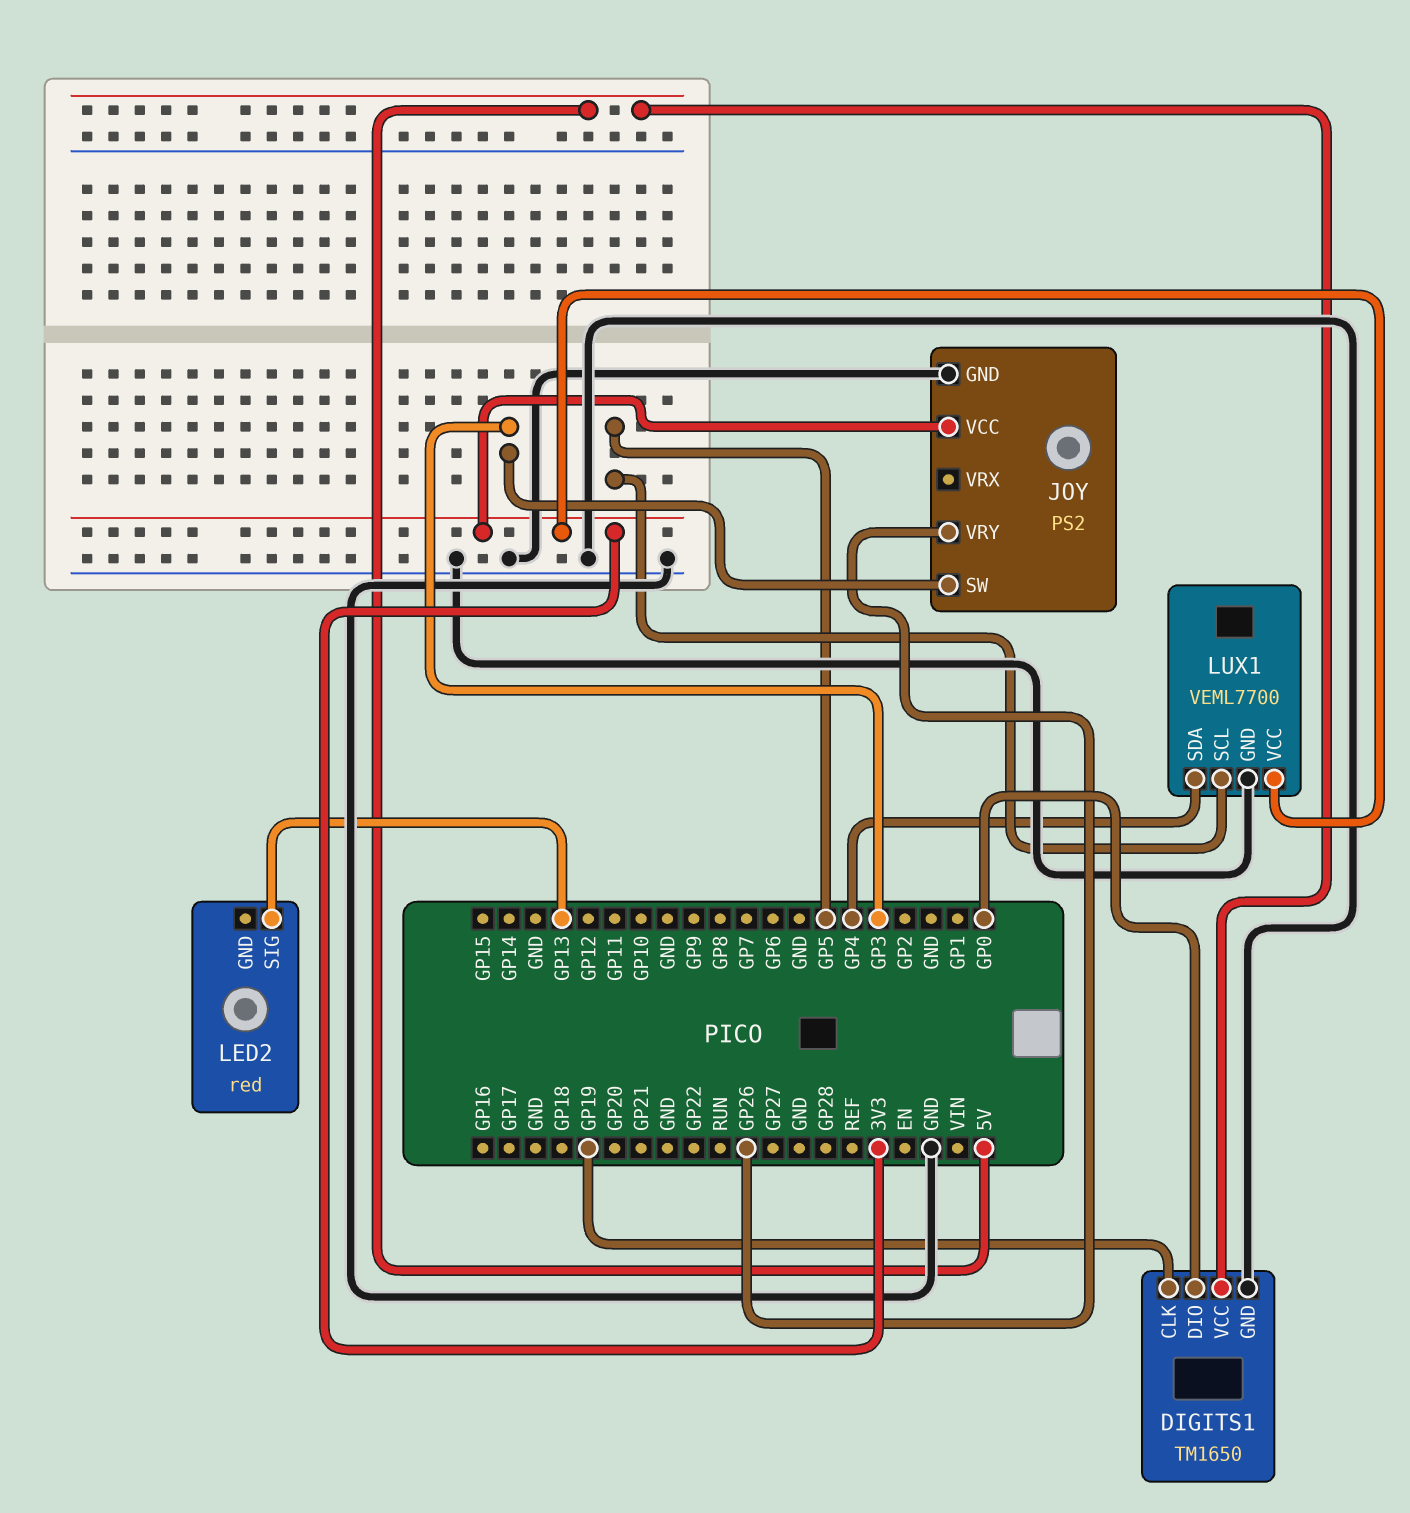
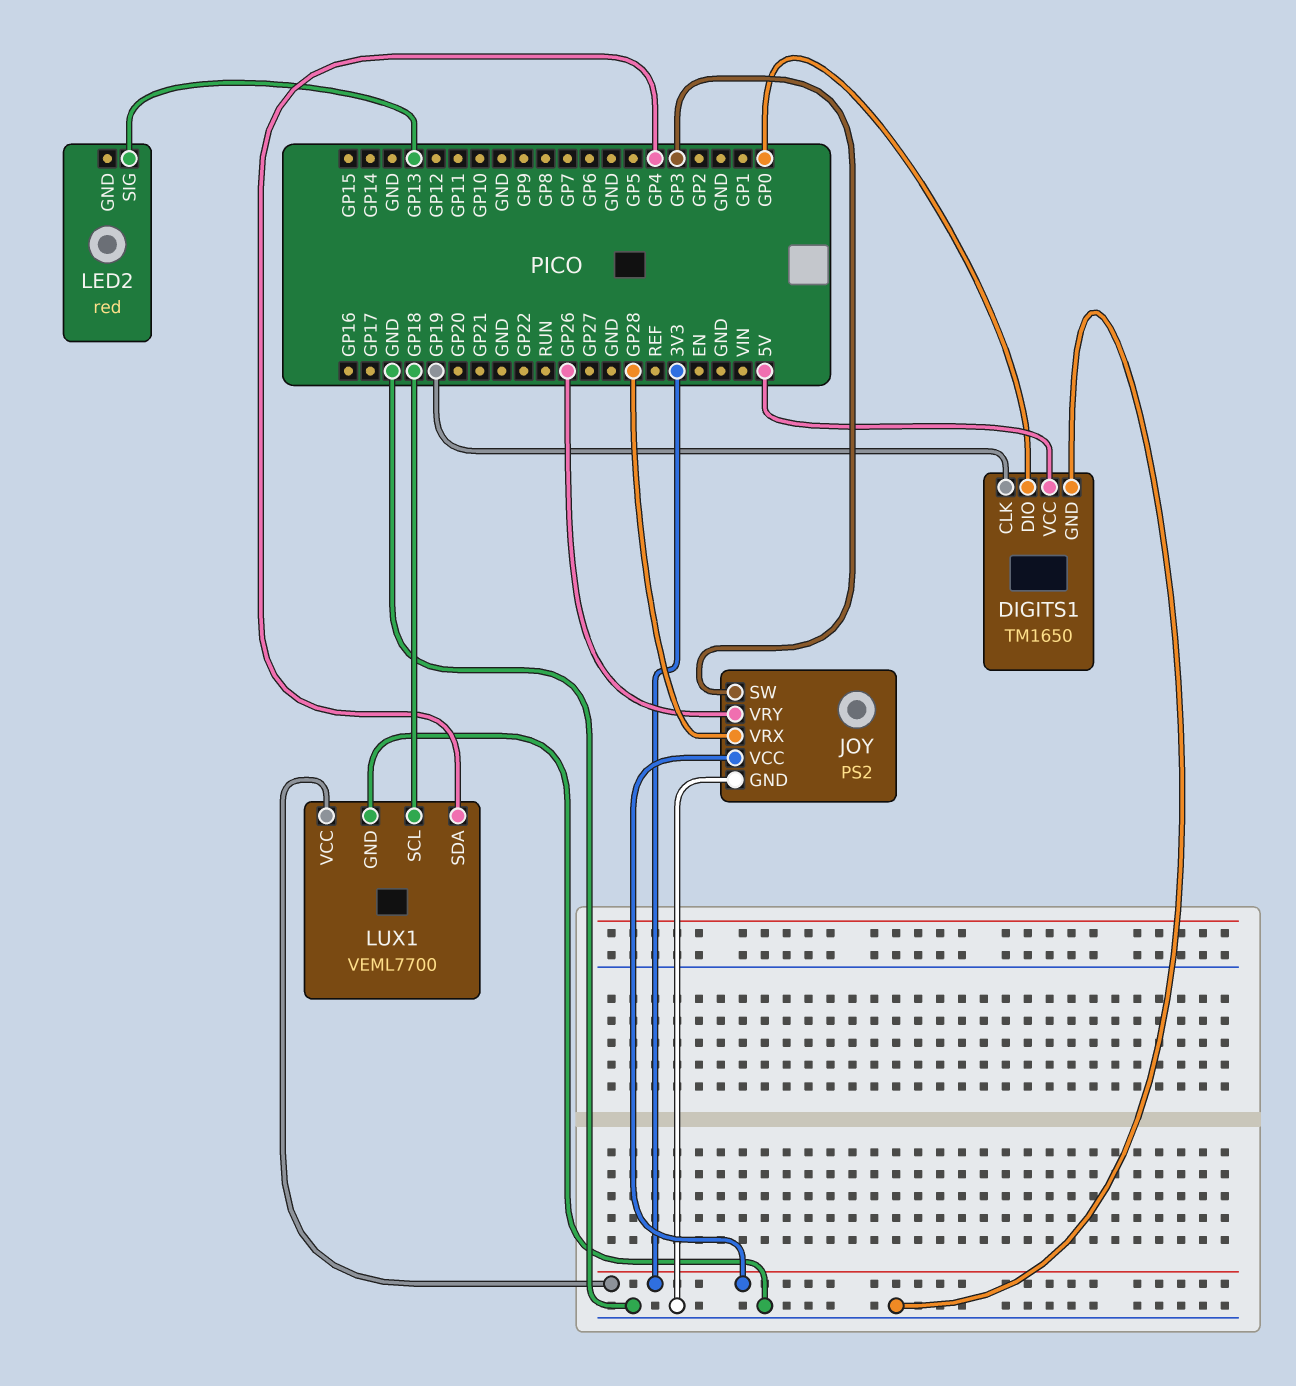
JOY pin VRX: none -> GP28
LUX1 pin SCL: GP5 -> GP18

